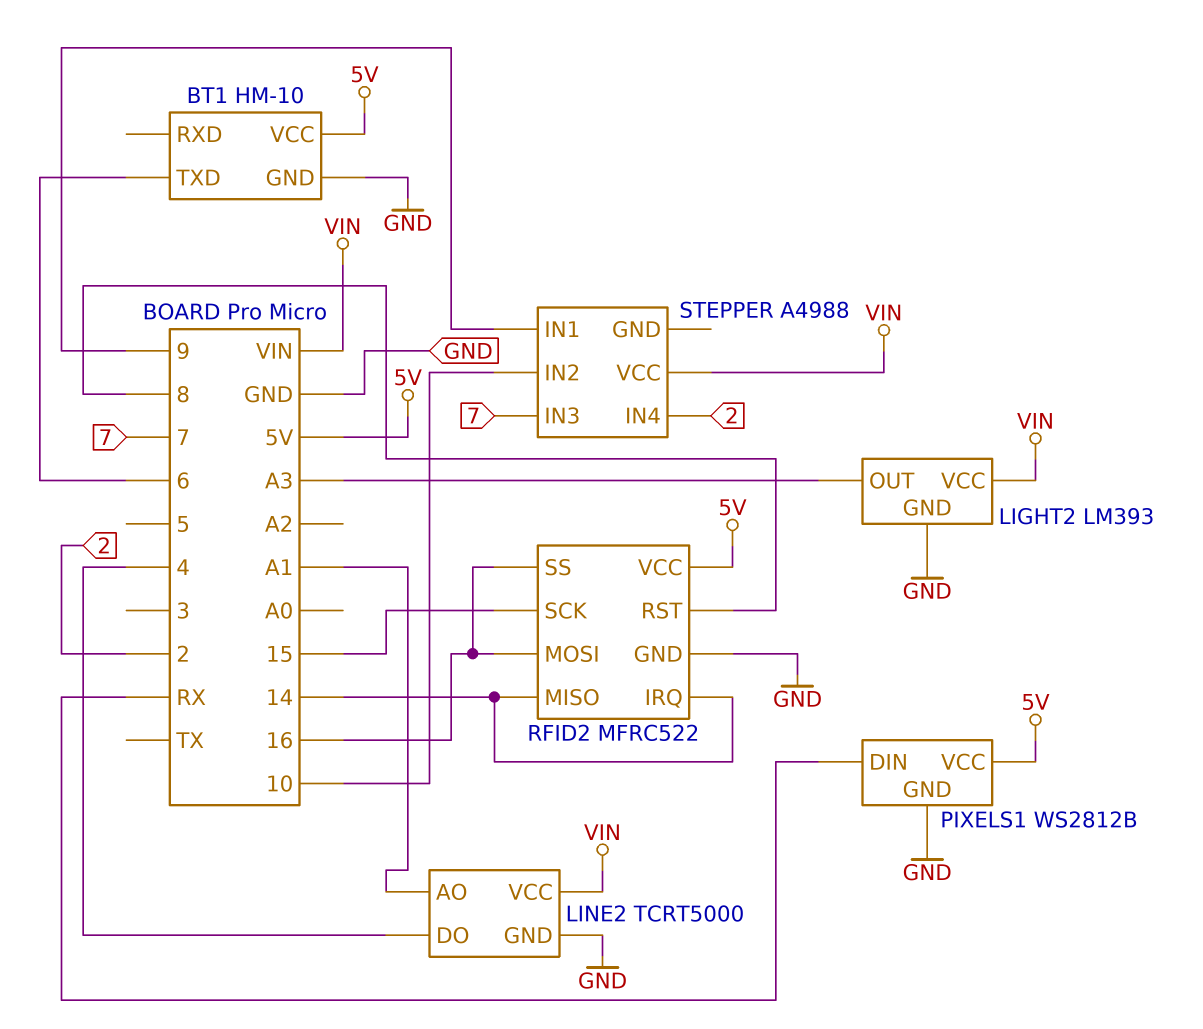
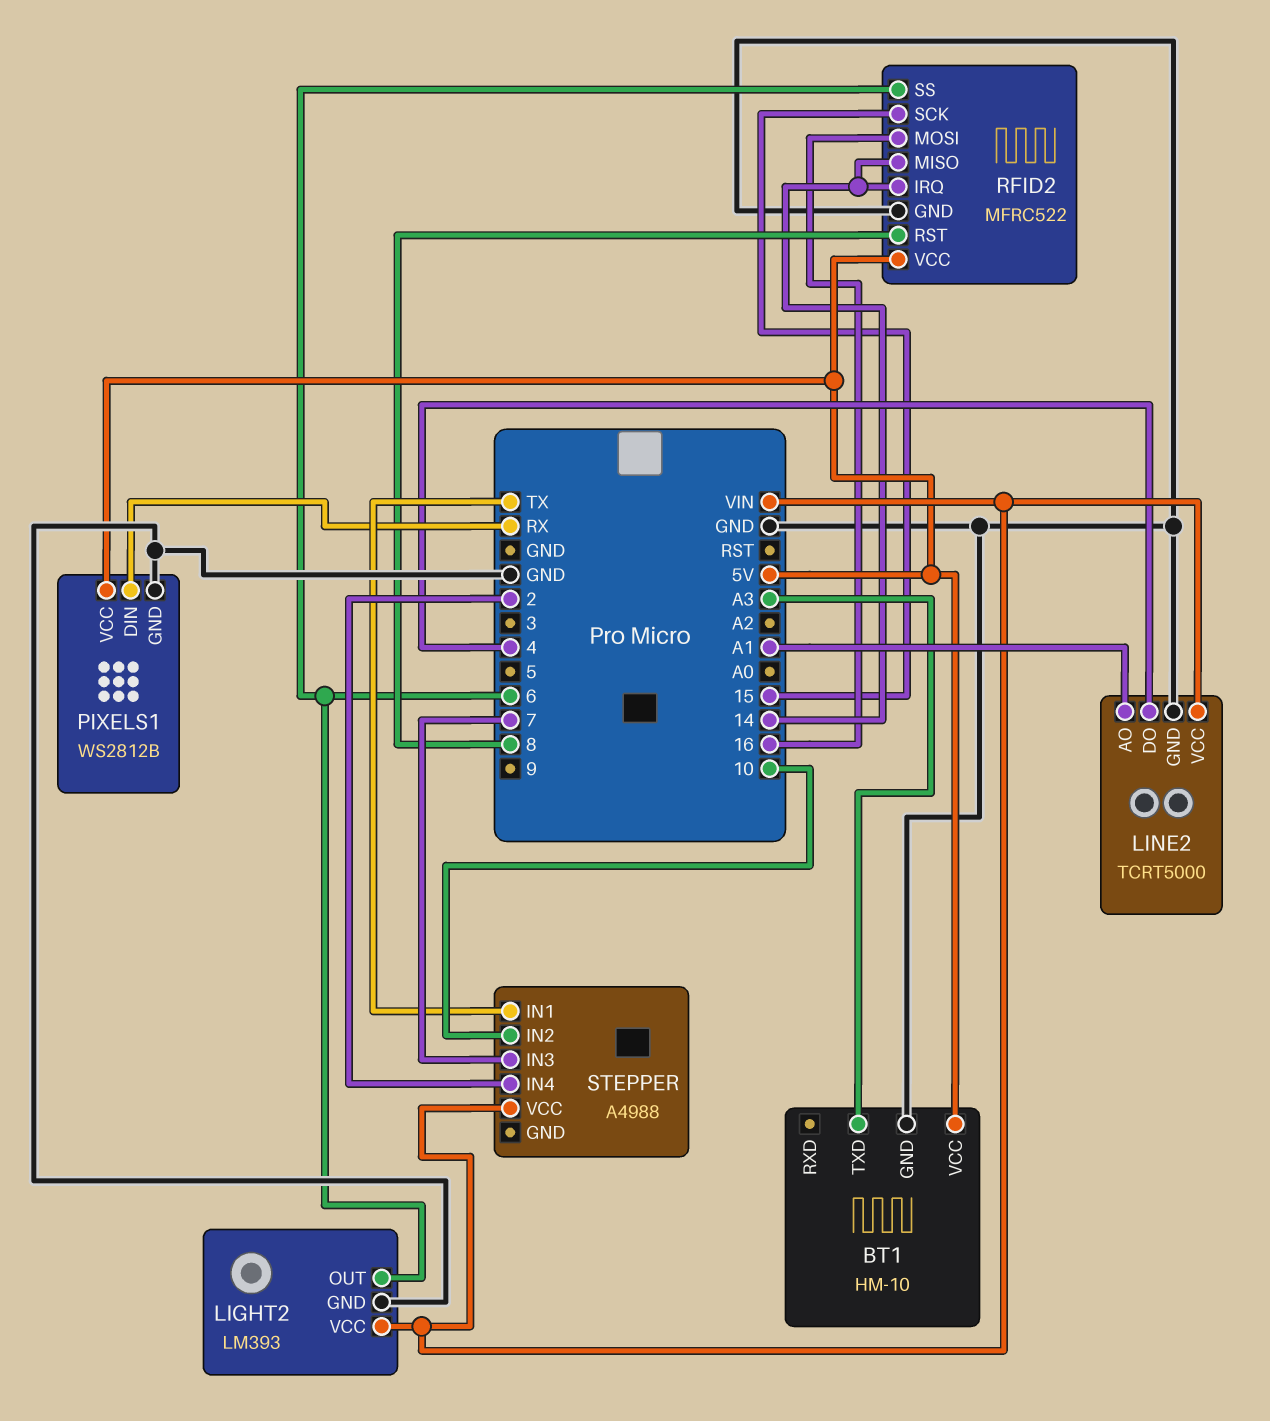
BT1 pin TXD: 6 -> A3
LIGHT2 pin OUT: A3 -> 6
RFID2 pin SS: 16 -> 6
STEPPER pin IN1: 9 -> TX

